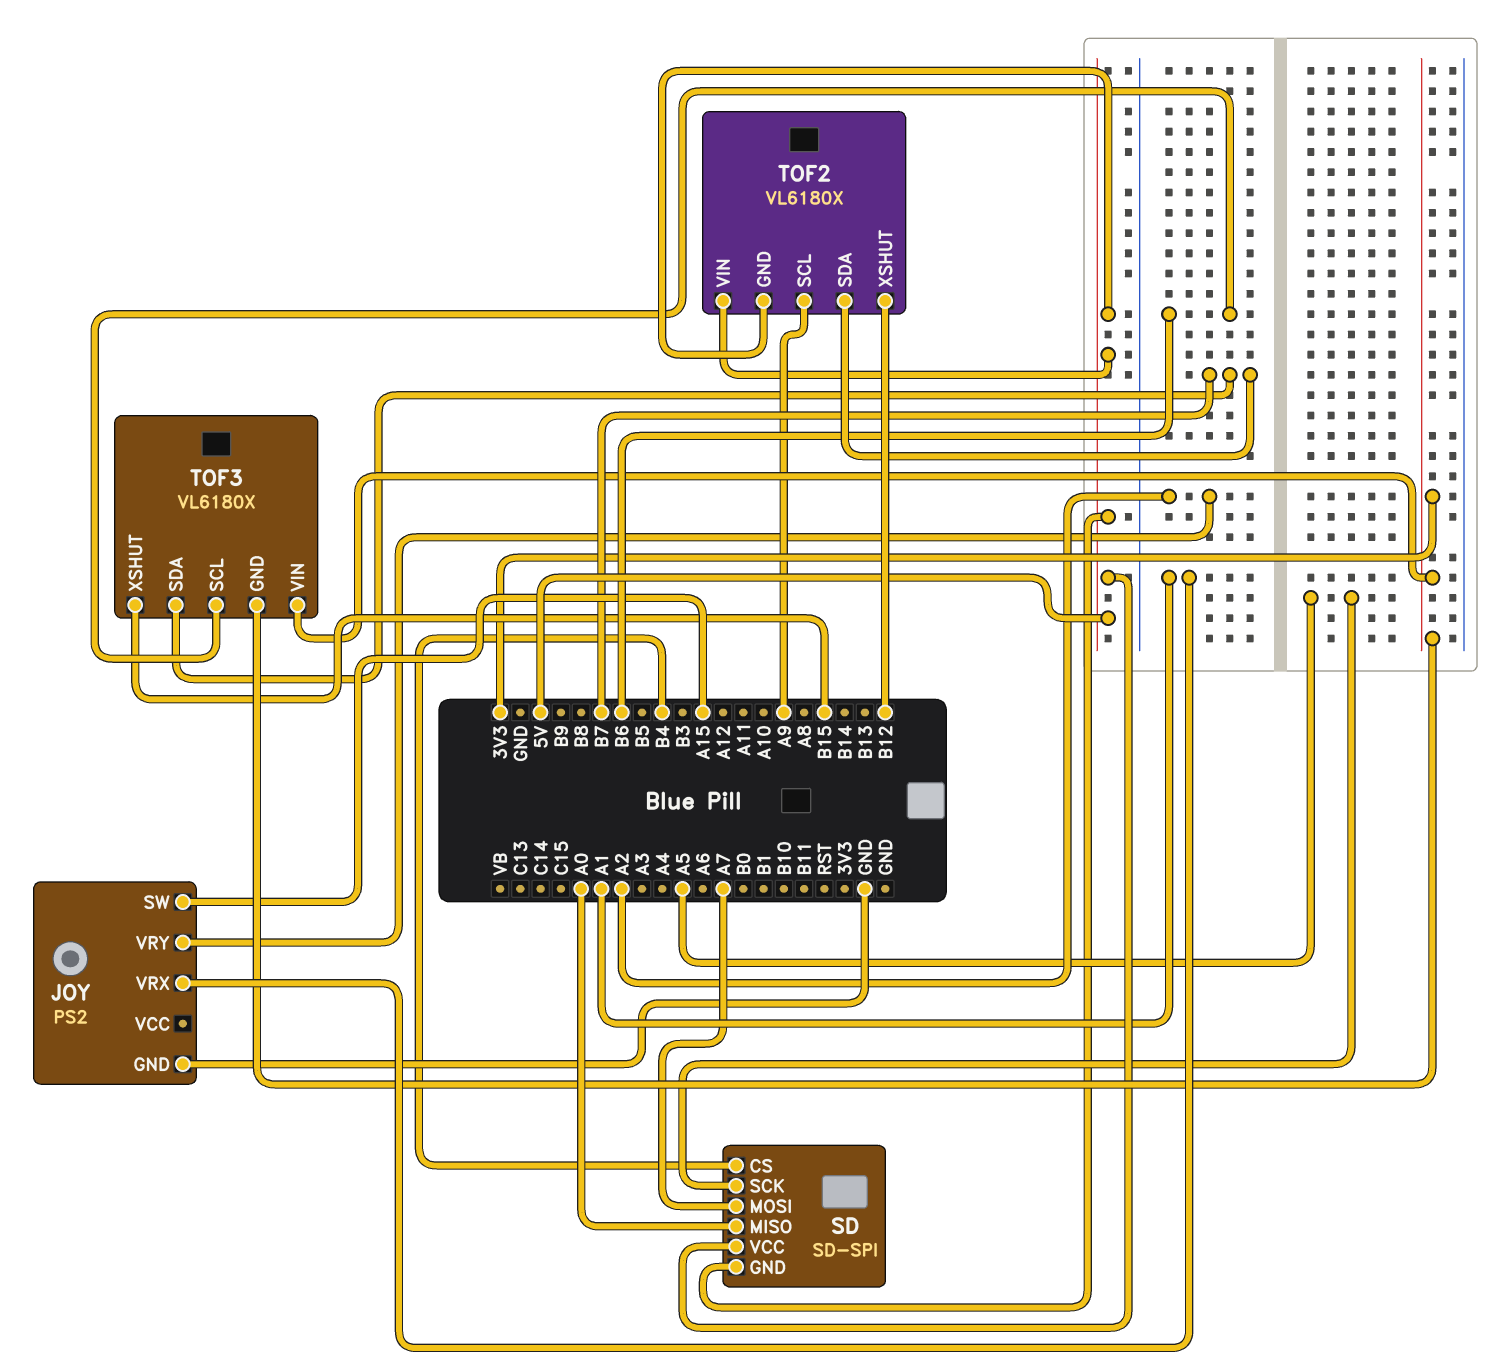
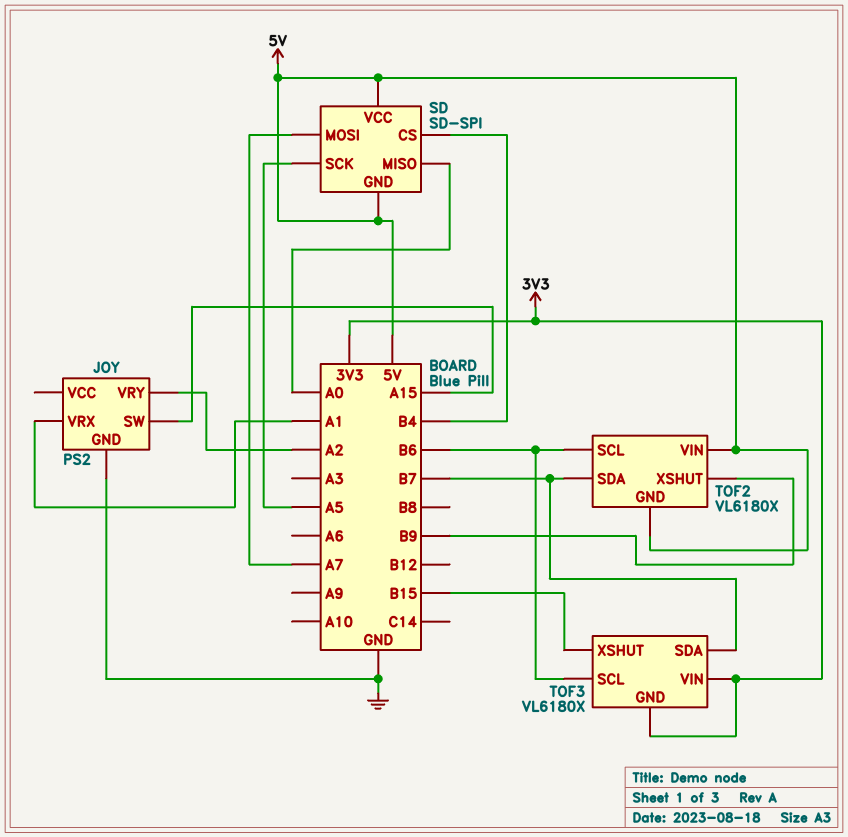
TOF2 pin SCL: A9 -> B6
TOF2 pin XSHUT: B12 -> B9

